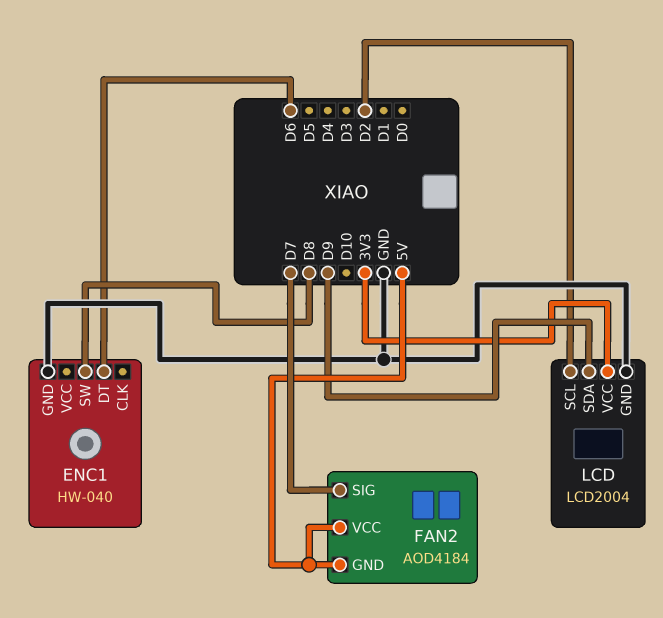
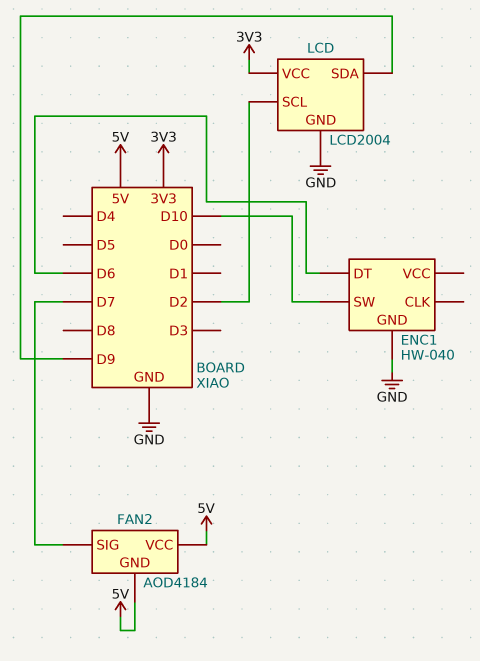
ENC1 pin SW: D8 -> D10

